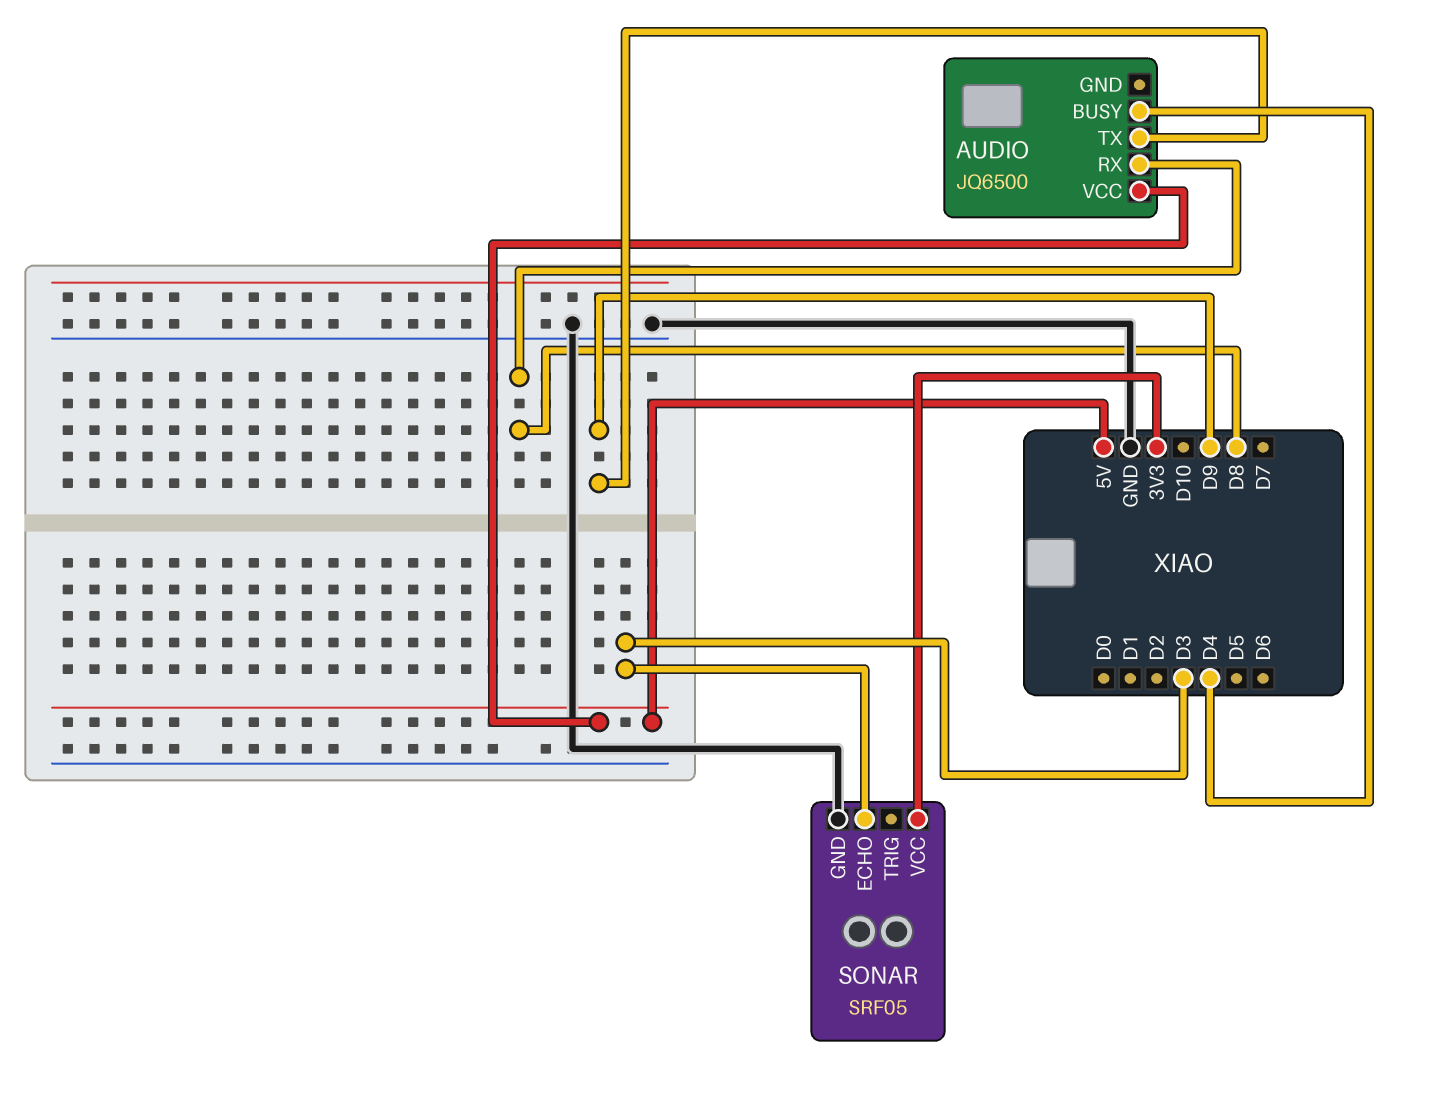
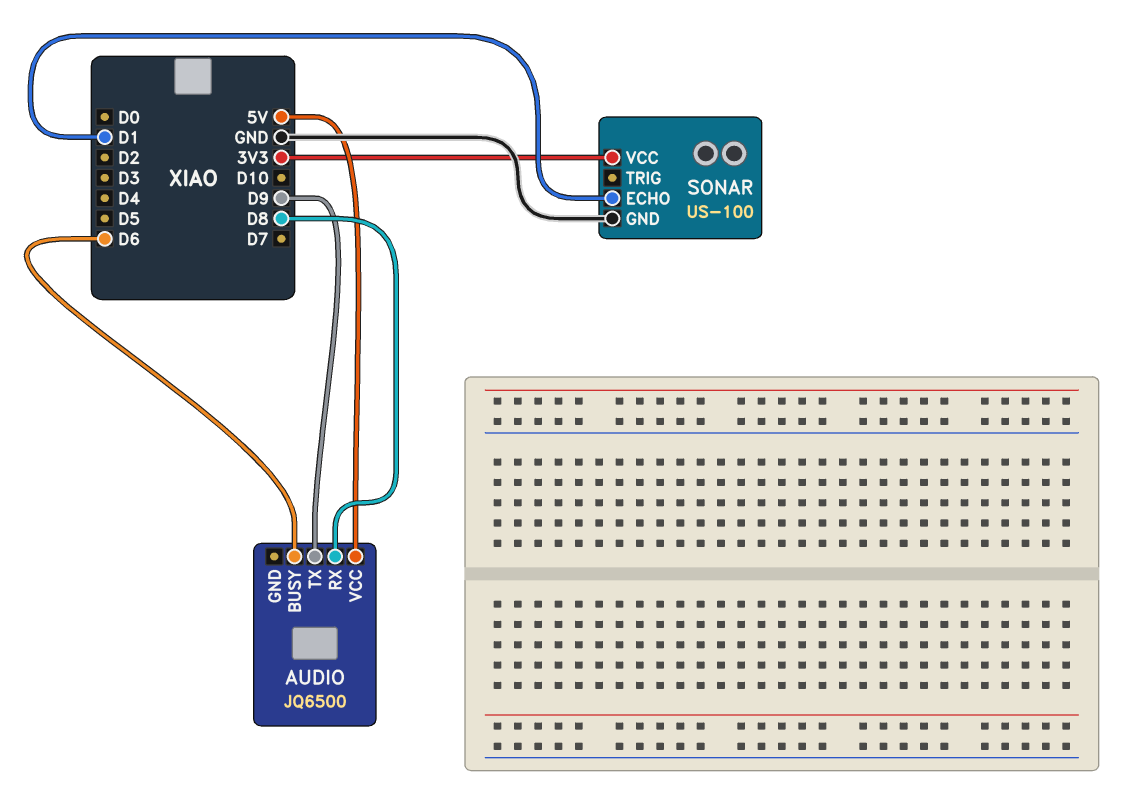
AUDIO pin BUSY: D4 -> D6
SONAR: SRF05 -> US-100
SONAR pin ECHO: D3 -> D1

